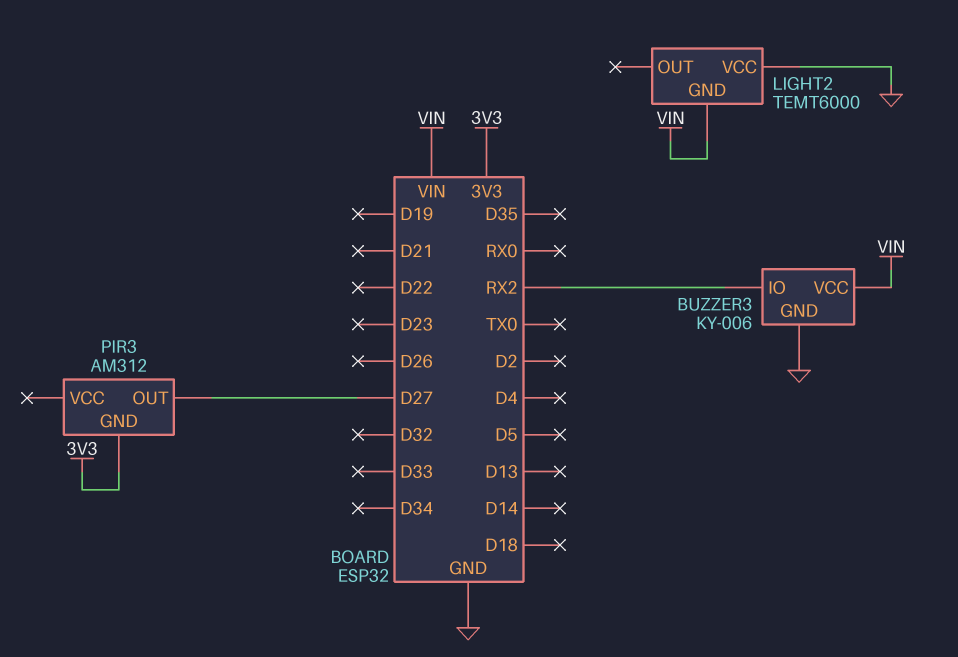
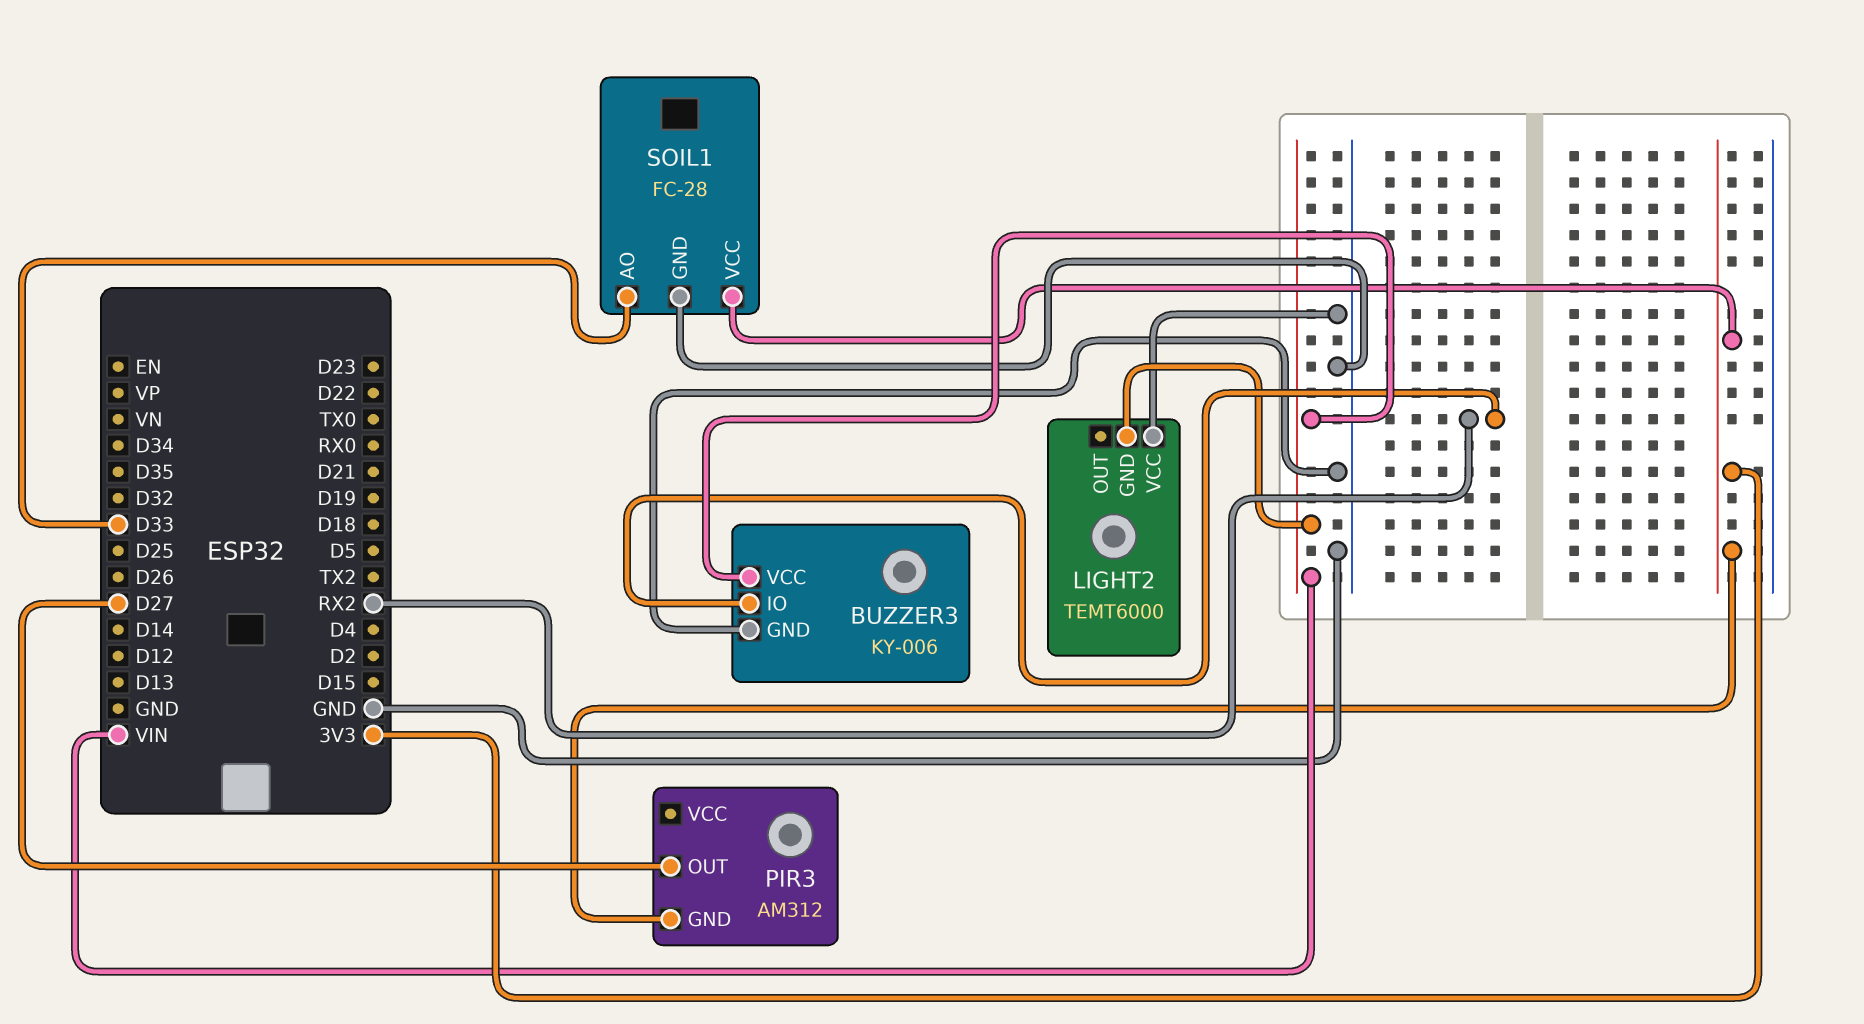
SOIL1: none -> FC-28
SOIL1 pin AO: none -> D33
SOIL1 pin GND: none -> GND
SOIL1 pin VCC: none -> 3V3

